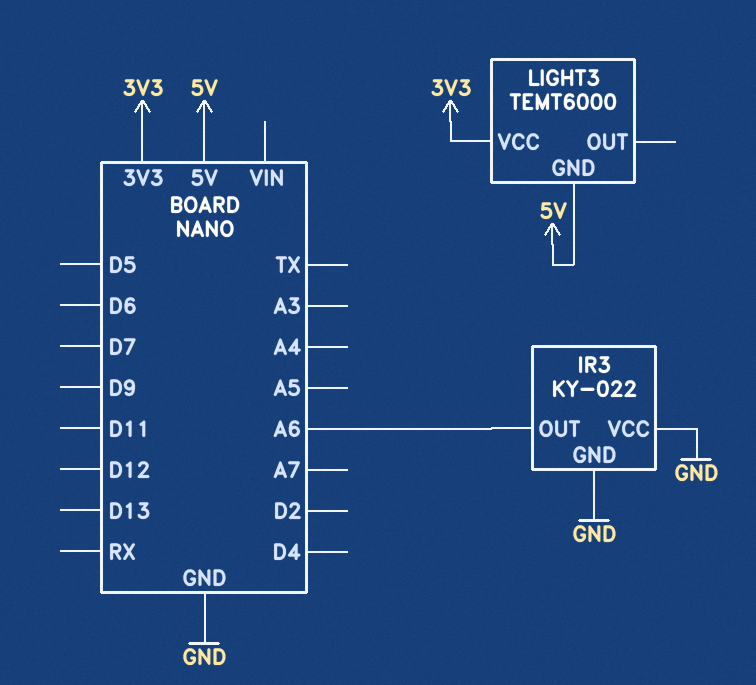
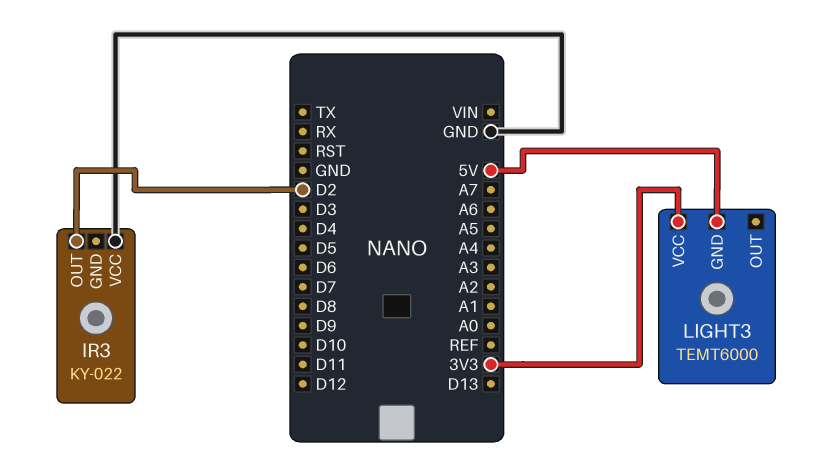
IR3 pin GND: GND -> none
IR3 pin OUT: A6 -> D2

